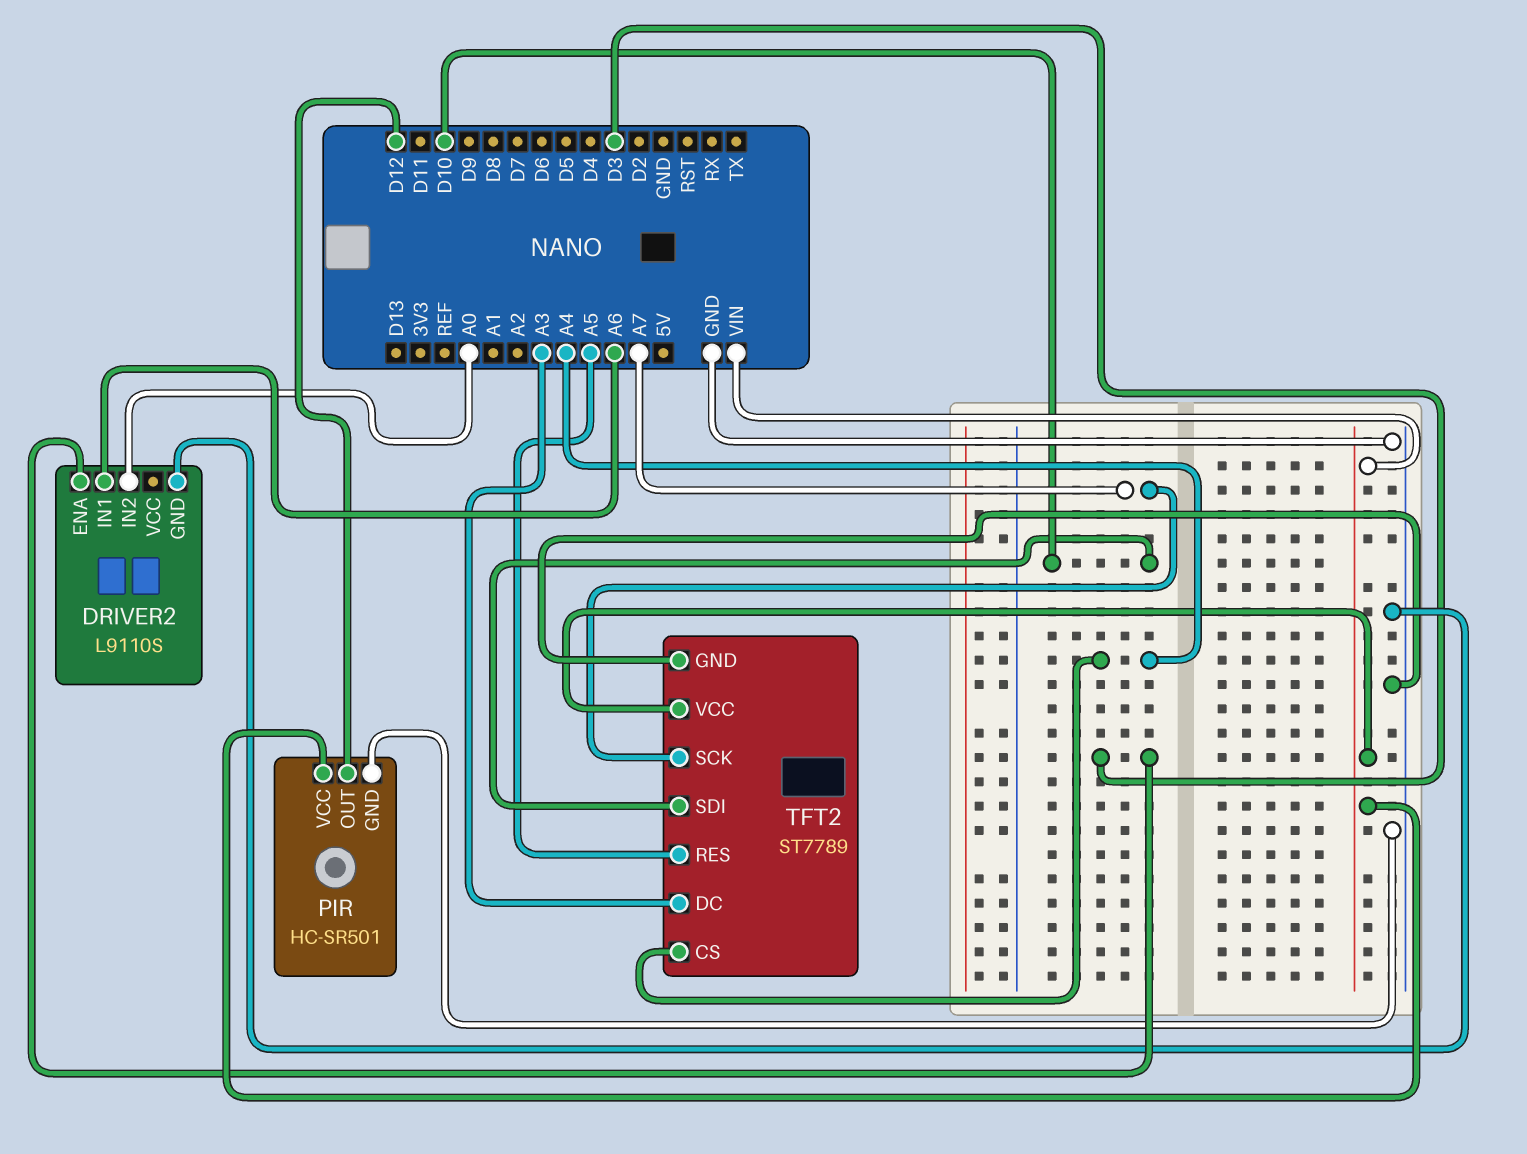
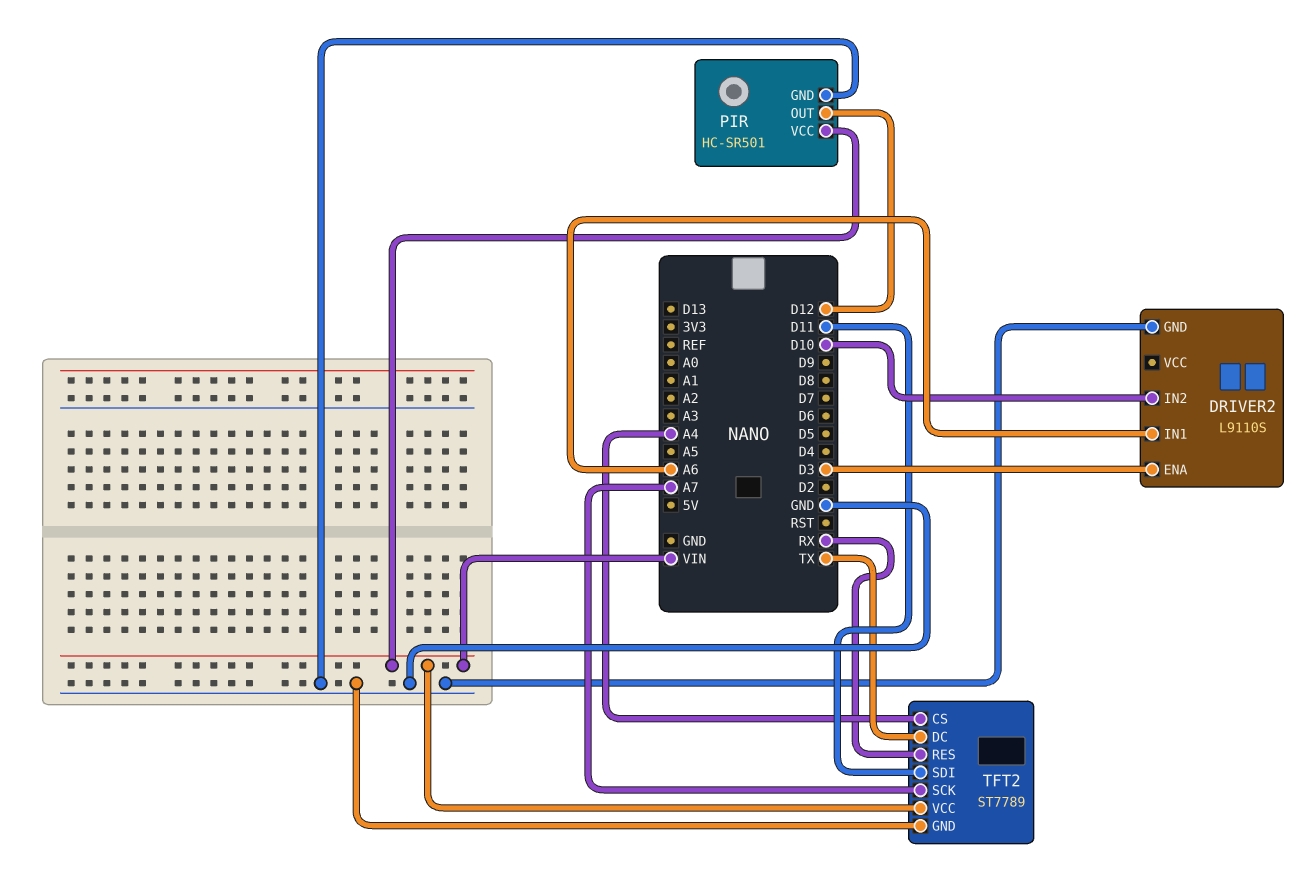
DRIVER2 pin IN2: A0 -> D10
TFT2 pin DC: A3 -> TX
TFT2 pin RES: A5 -> RX
TFT2 pin SDI: D10 -> D11

